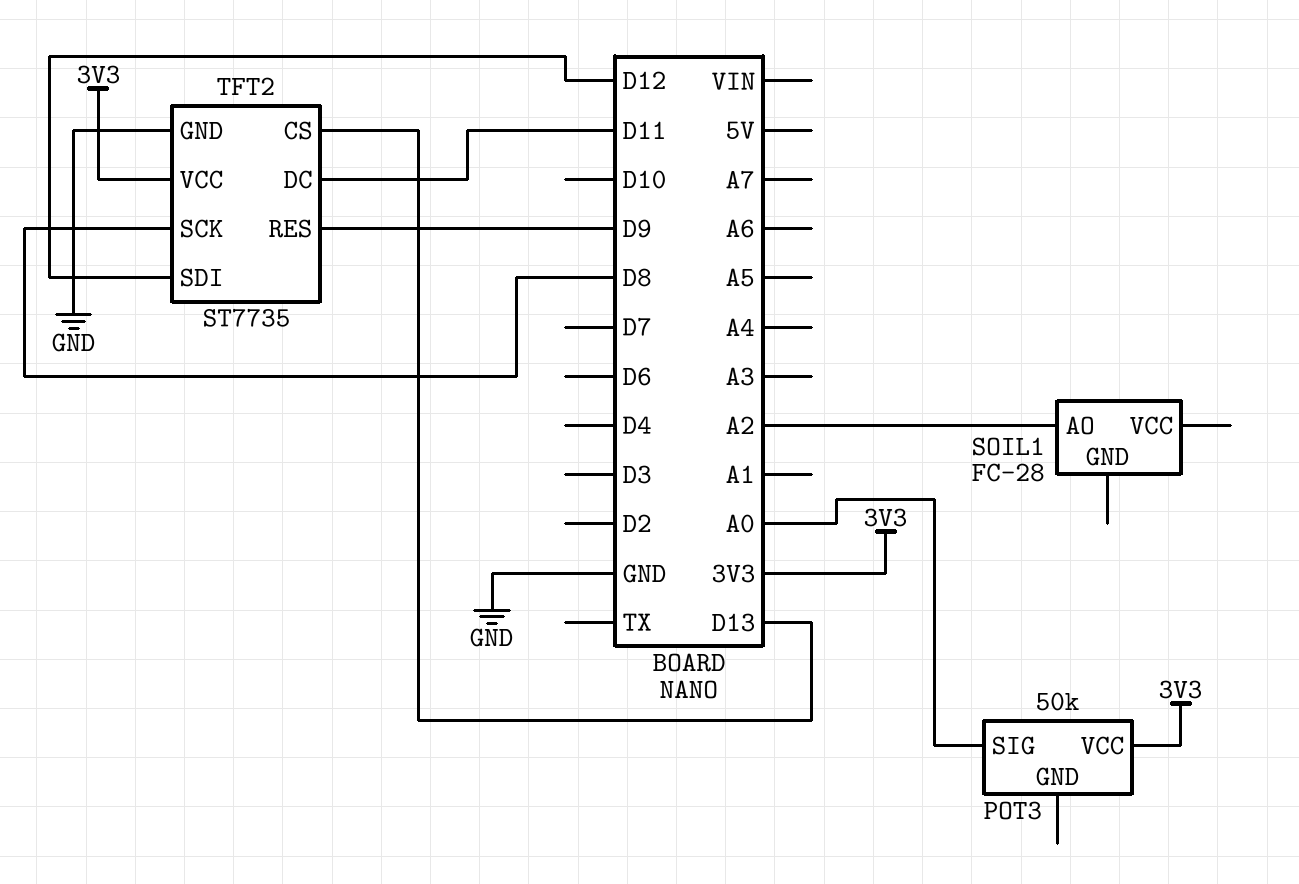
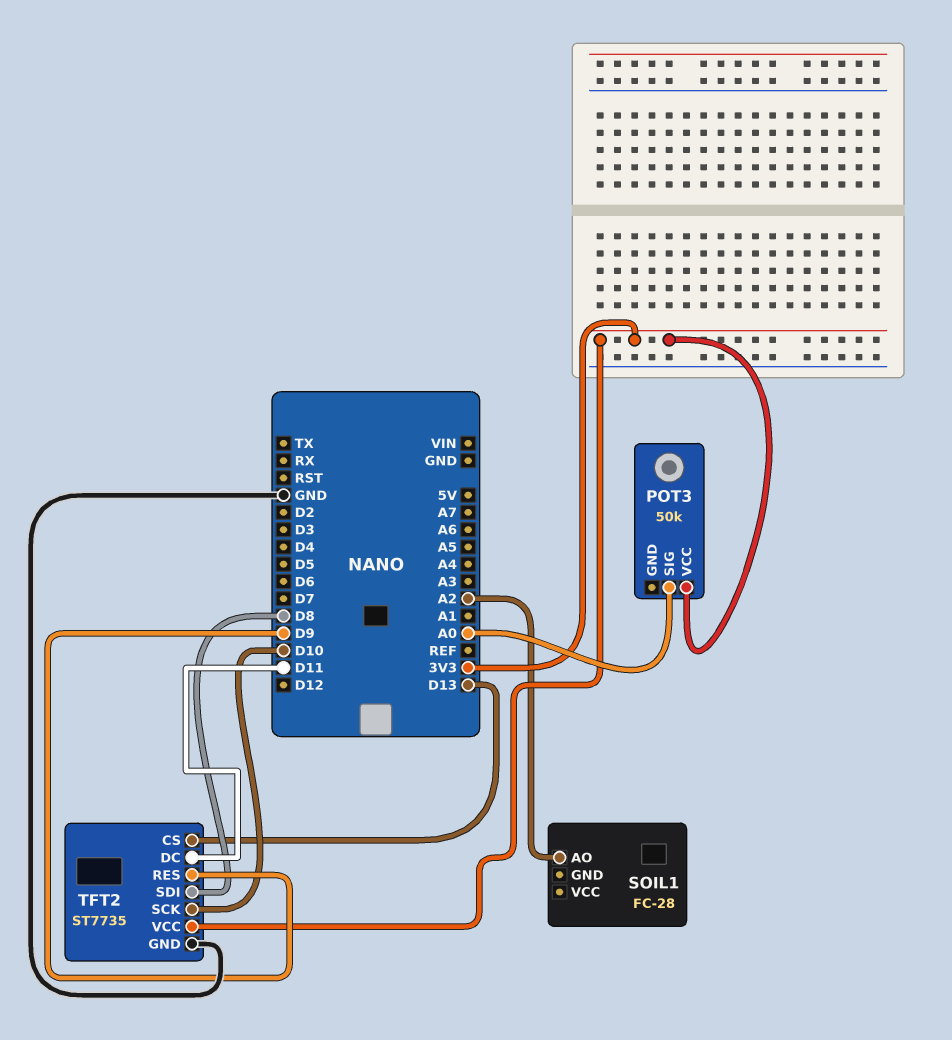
TFT2 pin SCK: D8 -> D10
TFT2 pin SDI: D12 -> D8

